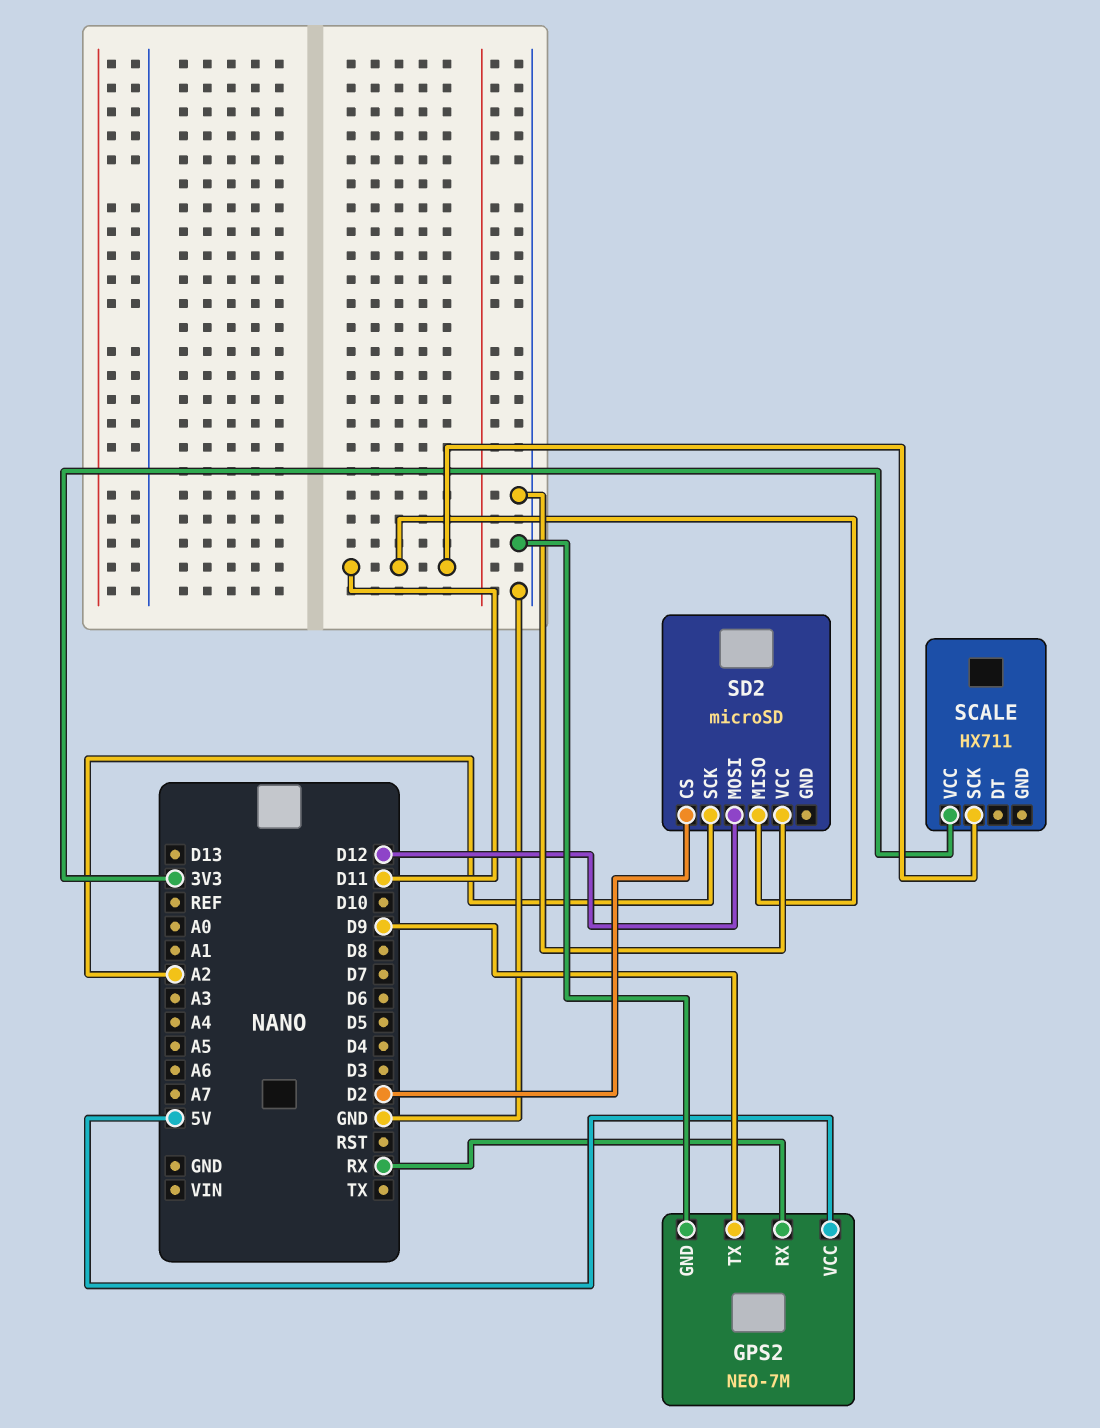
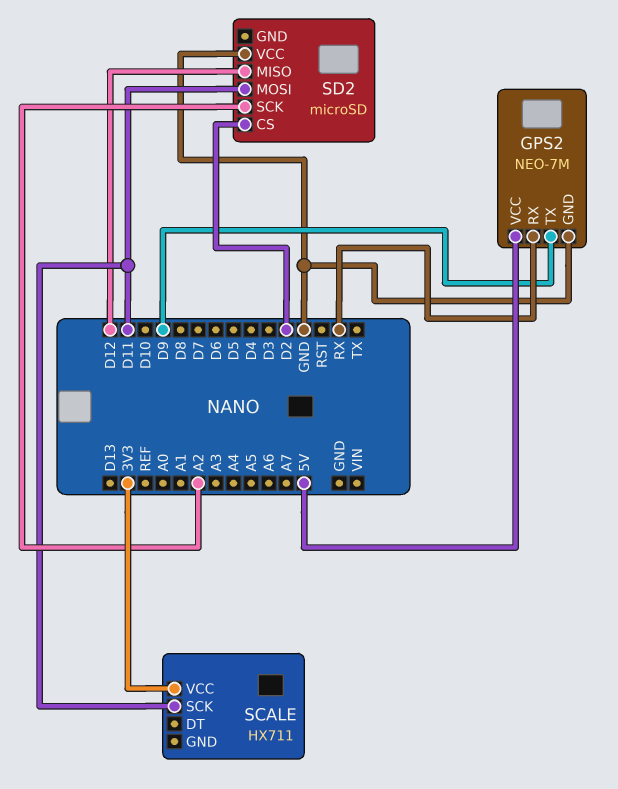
SD2 pin MISO: D11 -> D12
SD2 pin MOSI: D12 -> D11

